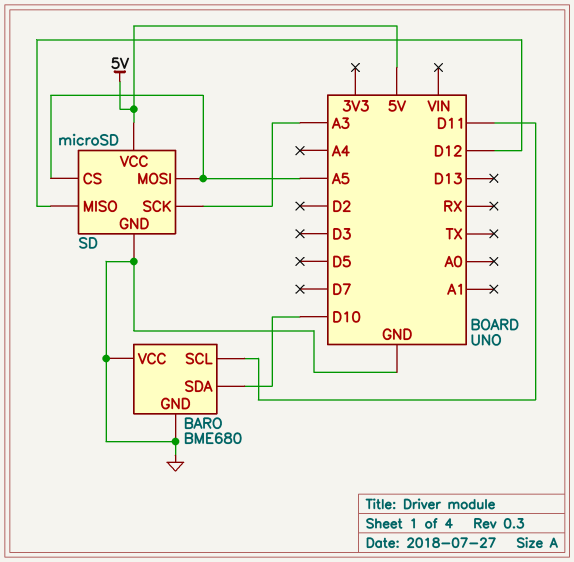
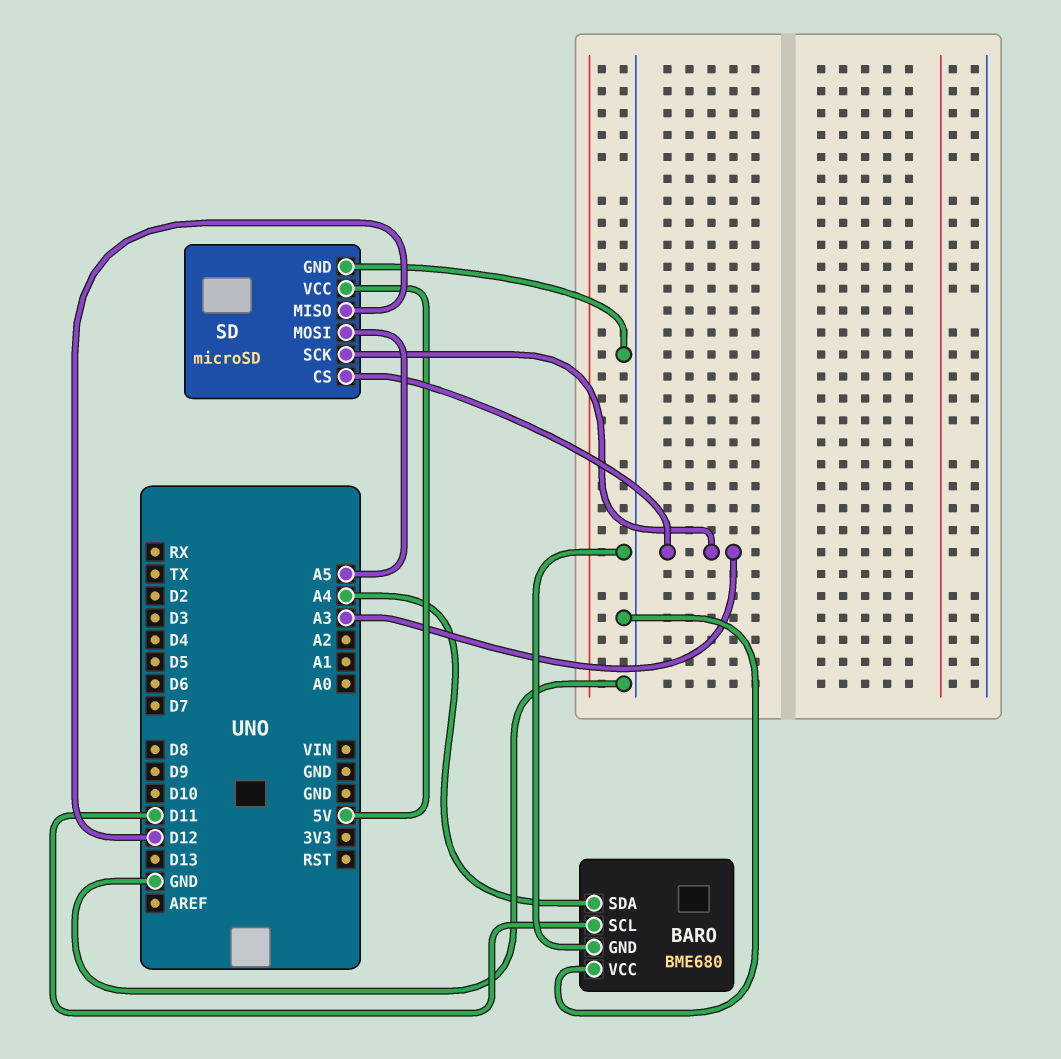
BARO pin SDA: D10 -> A4
SD pin CS: A5 -> A3

